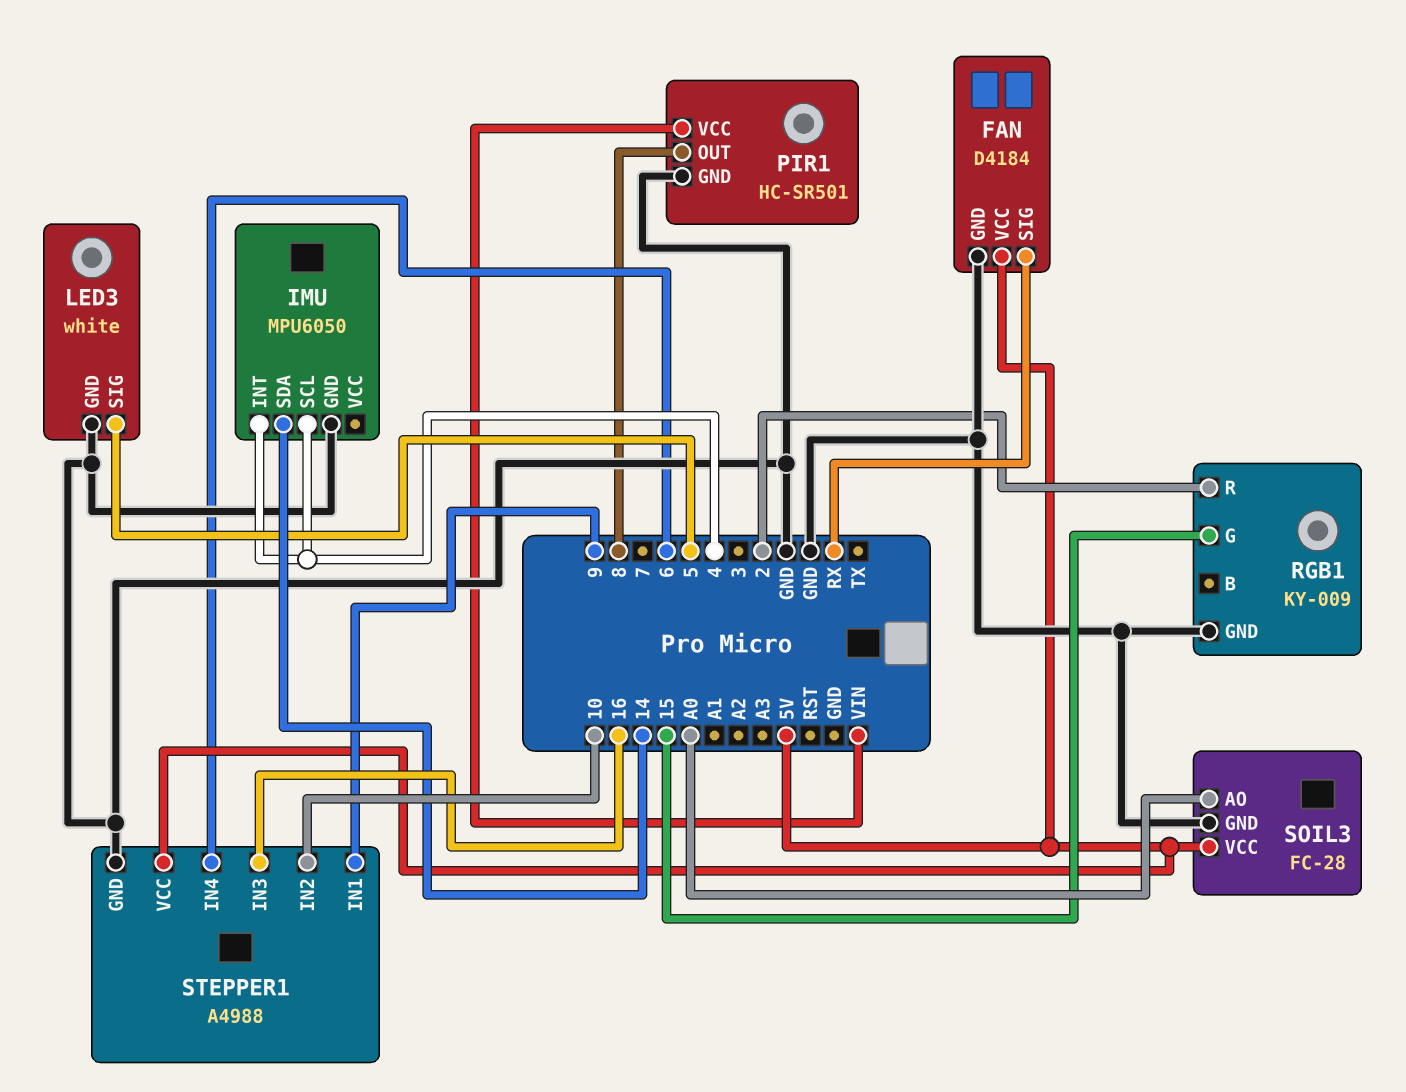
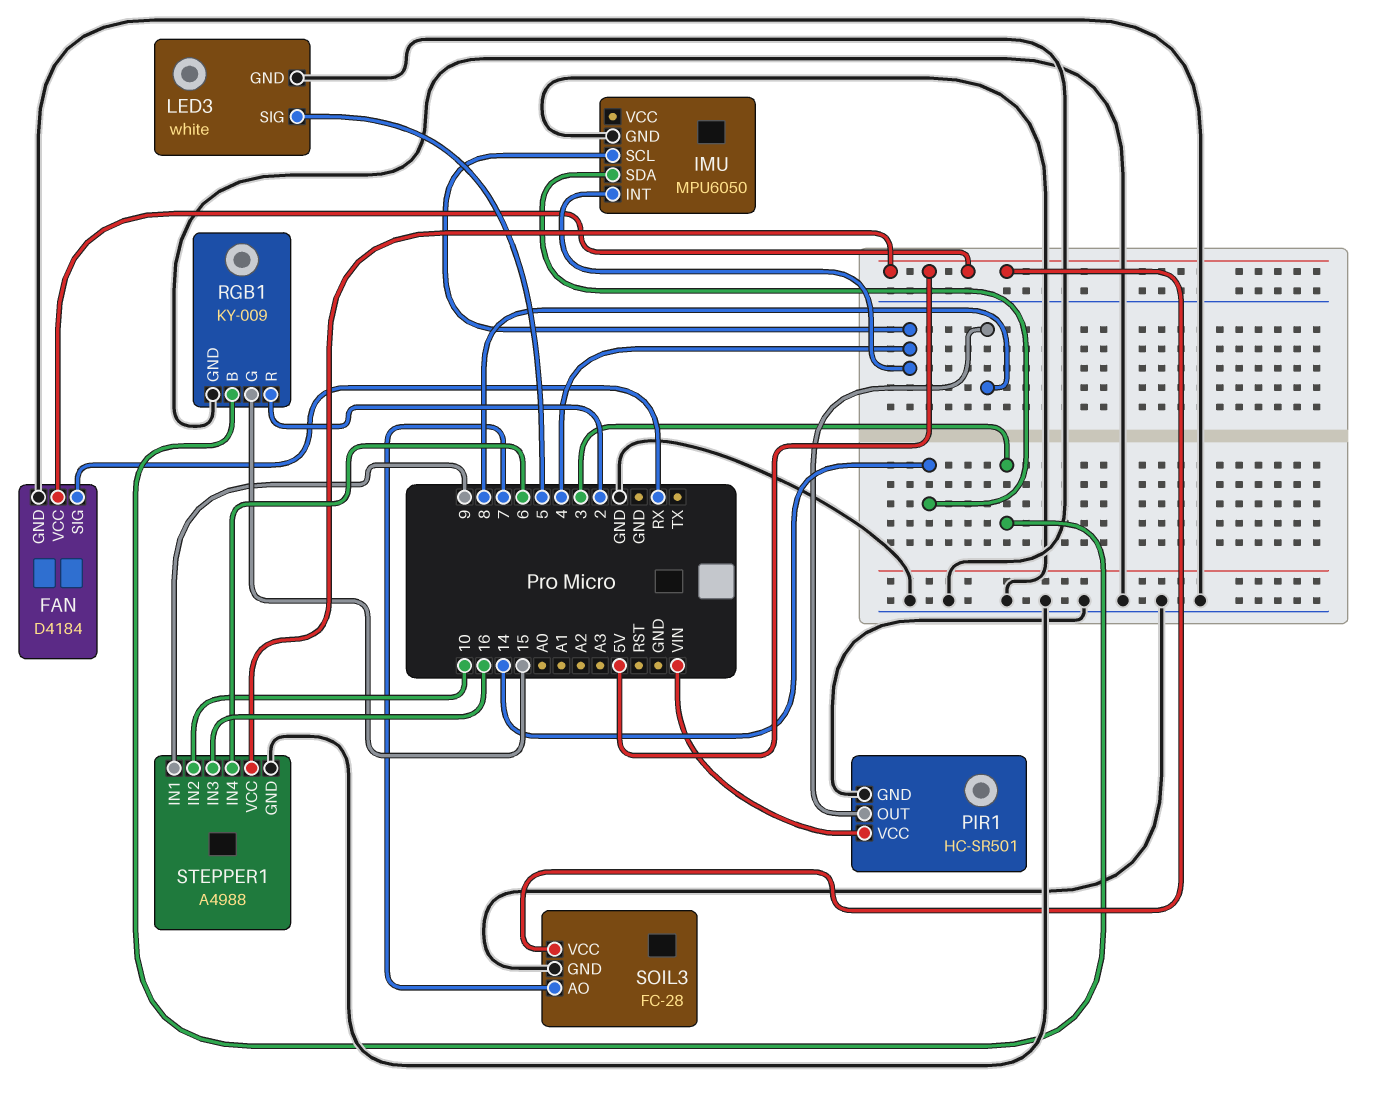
RGB1 pin B: none -> 3
SOIL3 pin AO: A0 -> 7

